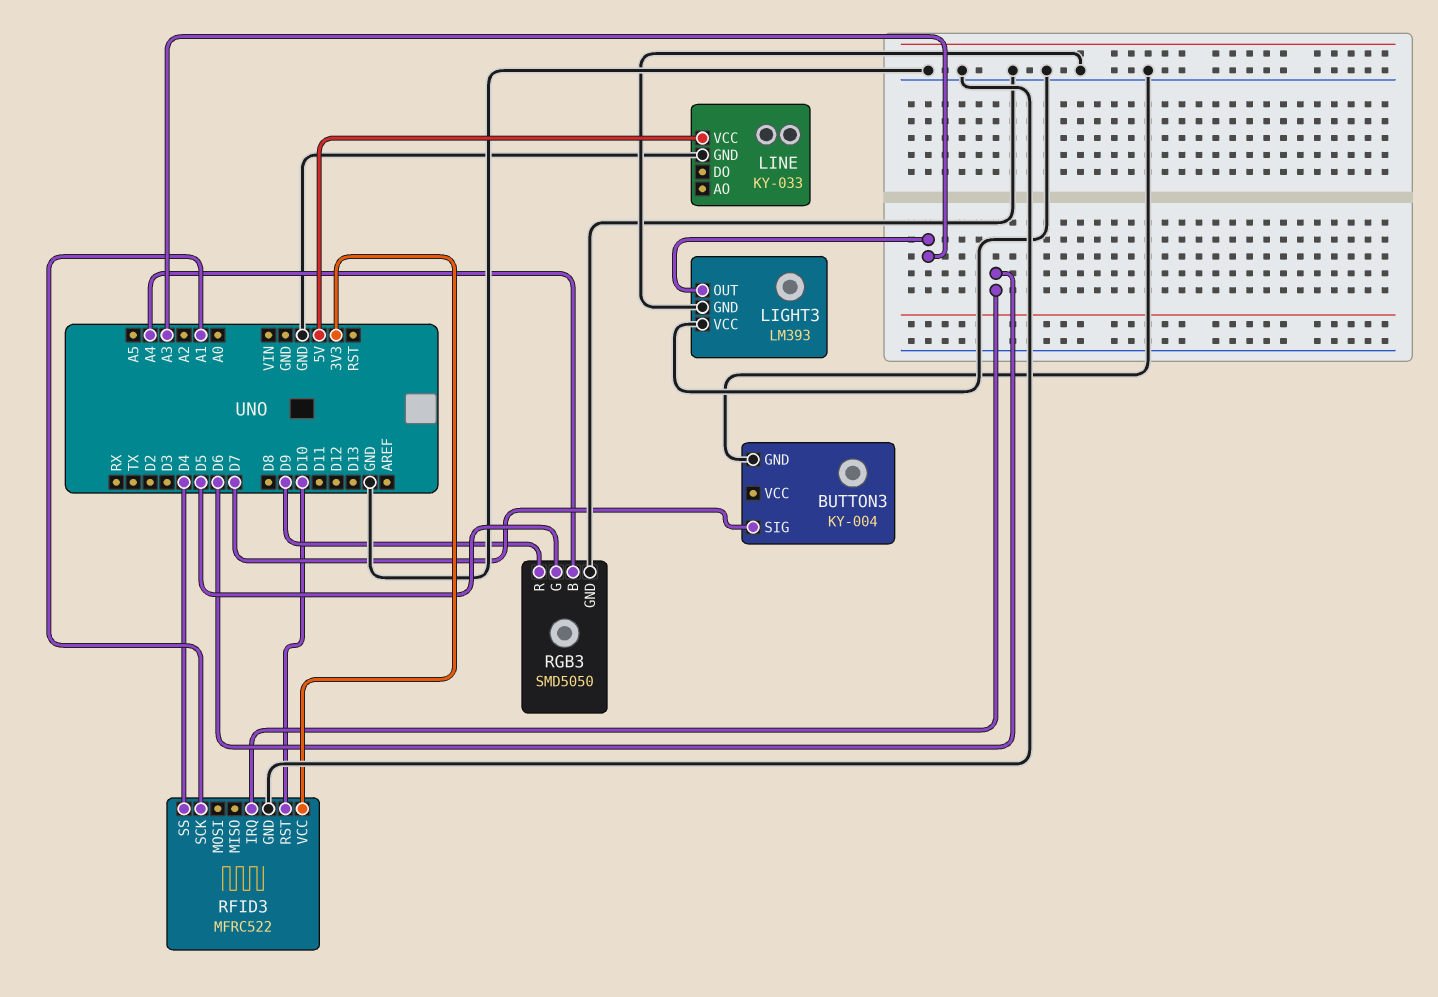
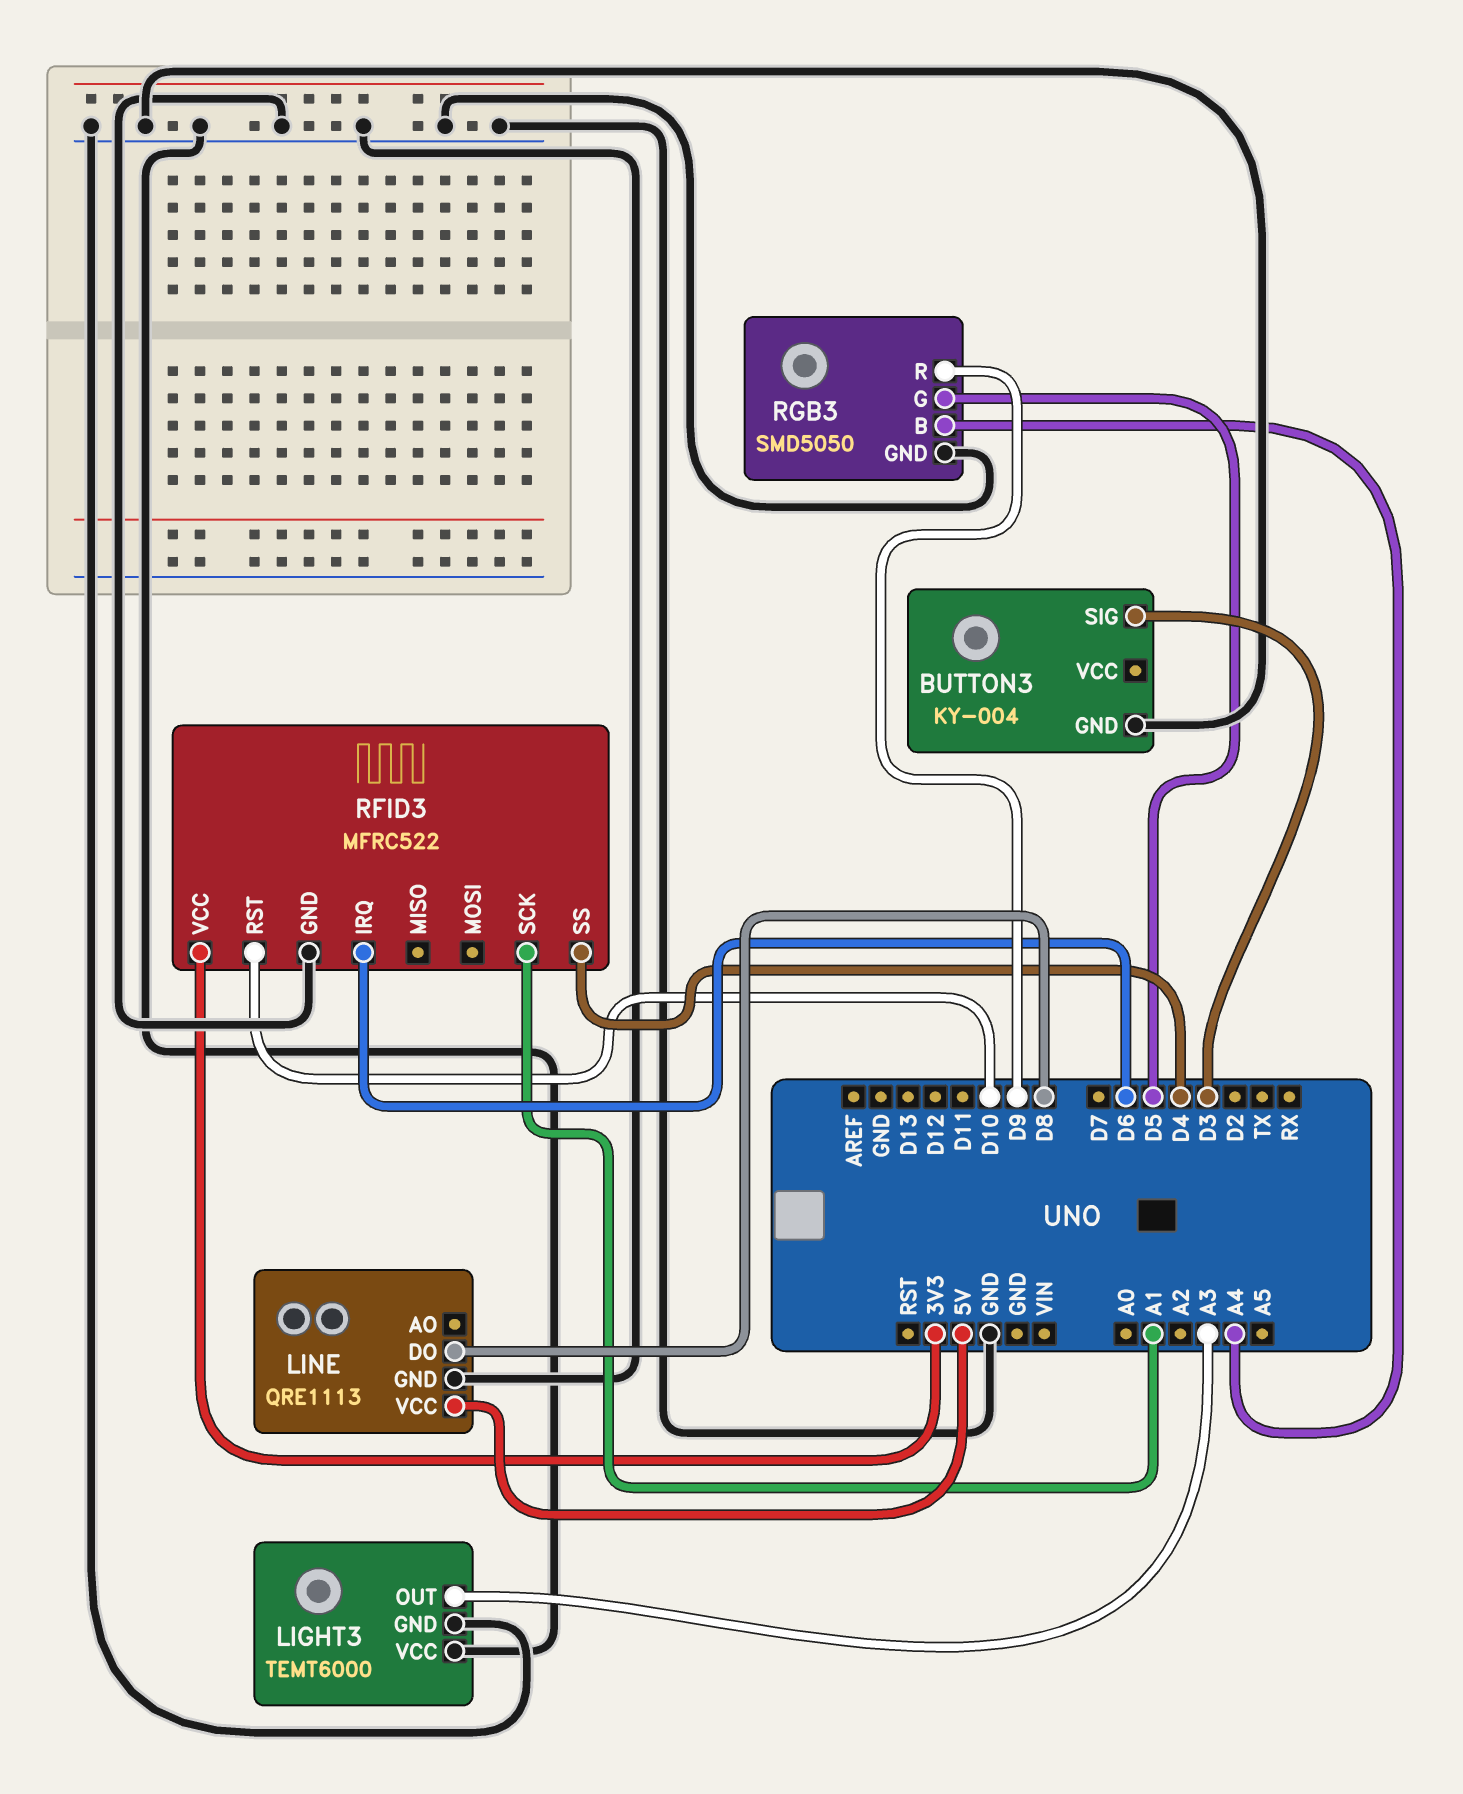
BUTTON3 pin SIG: D7 -> D3
LIGHT3: LM393 -> TEMT6000
LINE: KY-033 -> QRE1113
LINE pin DO: none -> D8

